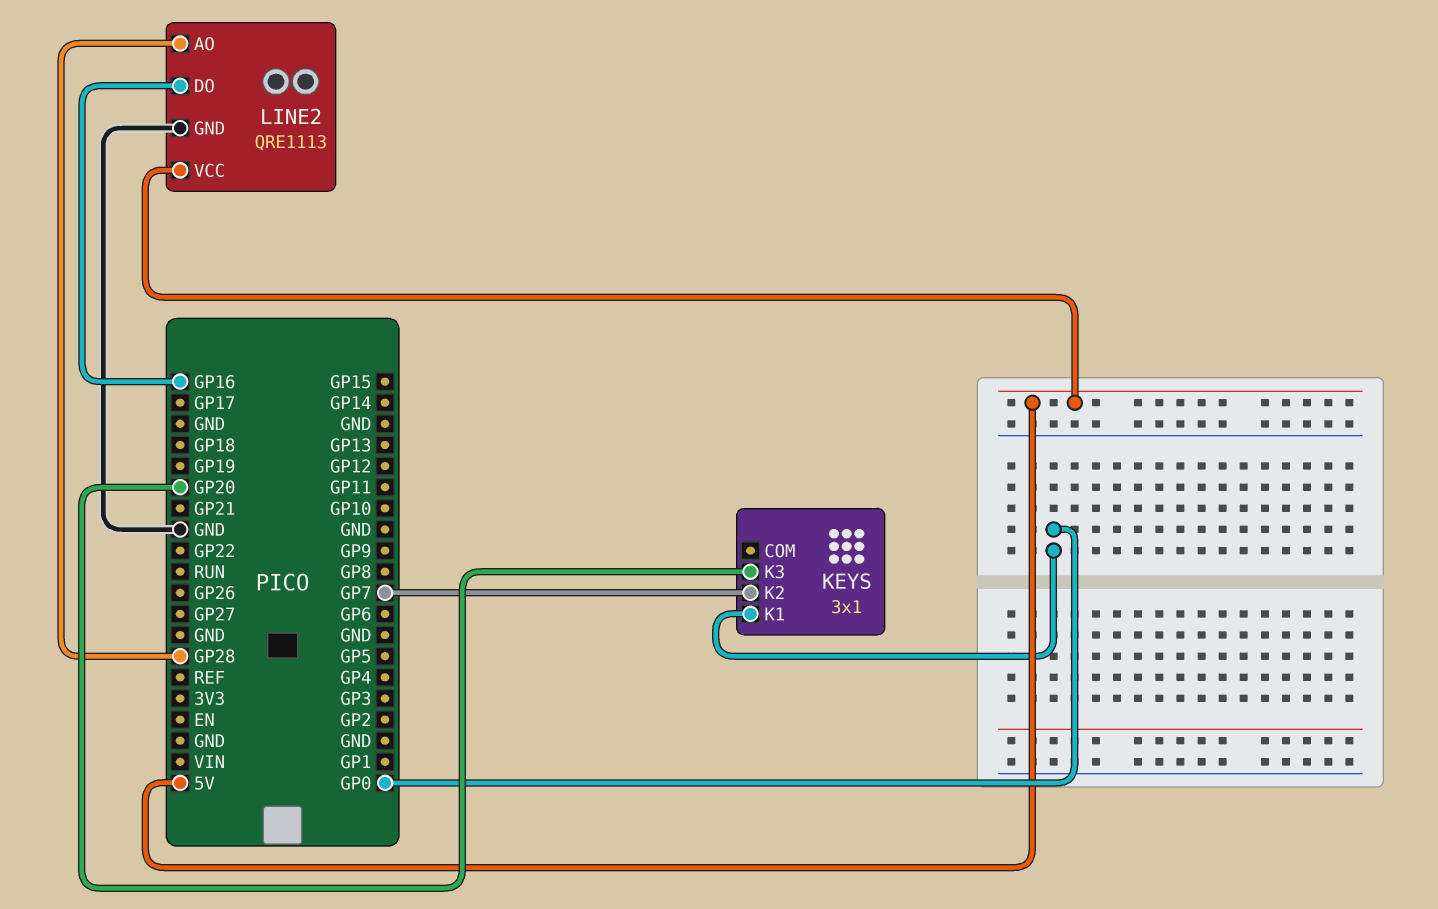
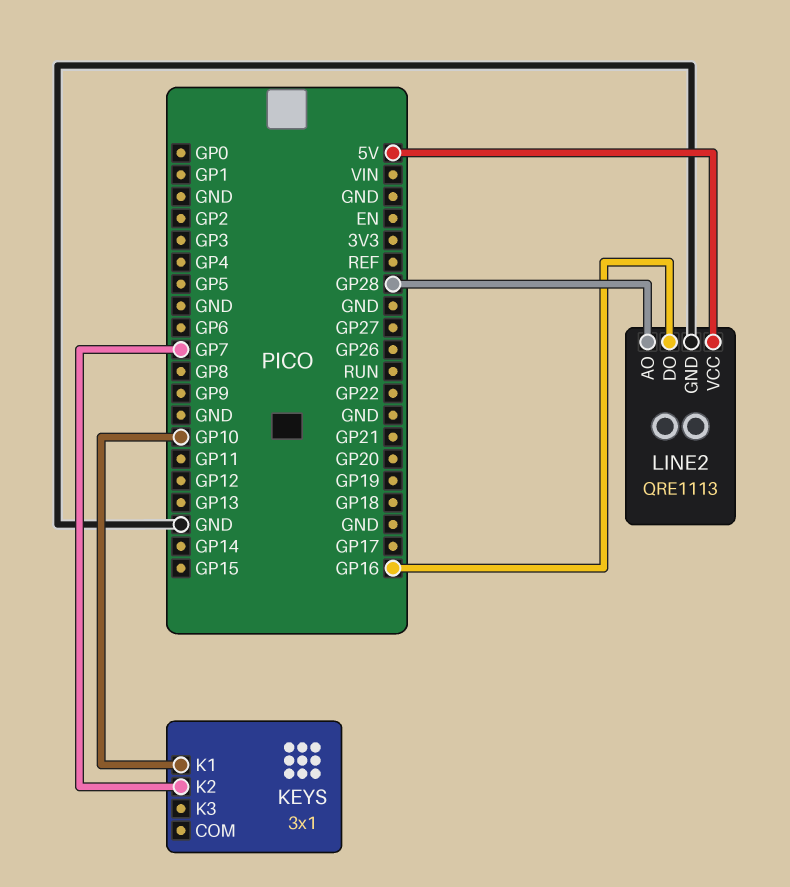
KEYS pin K1: GP0 -> GP10
KEYS pin K3: GP20 -> none

